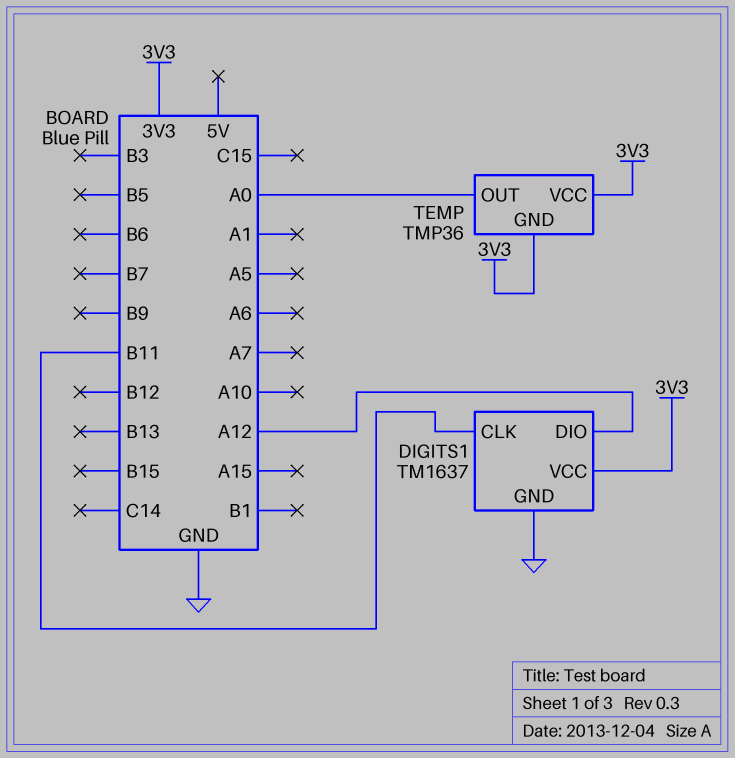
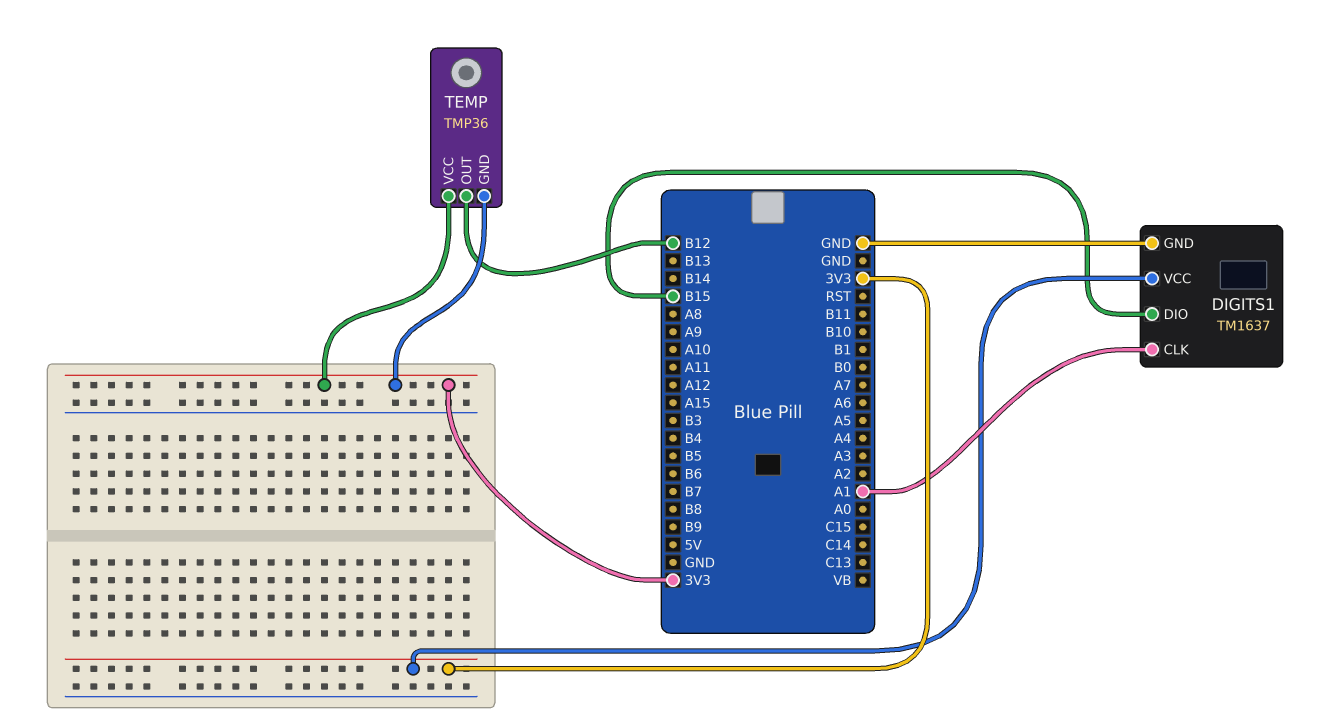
DIGITS1 pin CLK: B11 -> A1
DIGITS1 pin DIO: A12 -> B15
TEMP pin OUT: A0 -> B12

